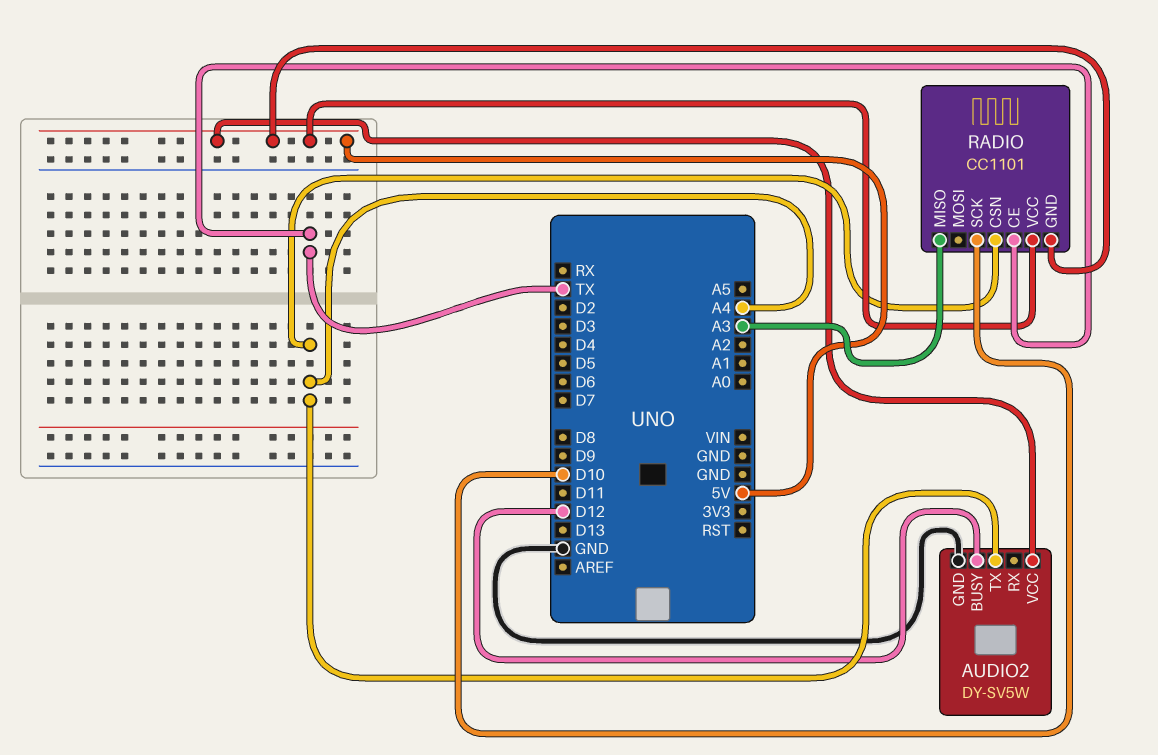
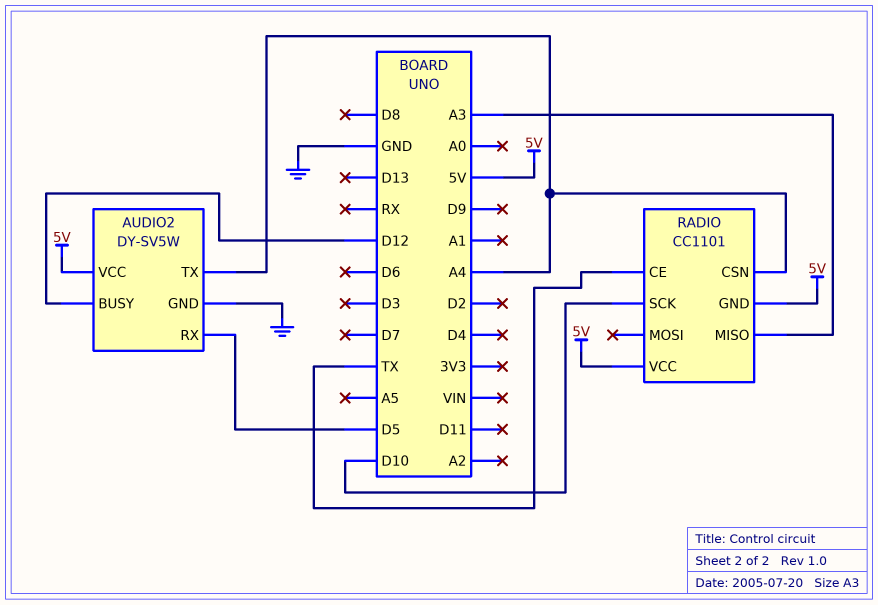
AUDIO2 pin RX: none -> D5

